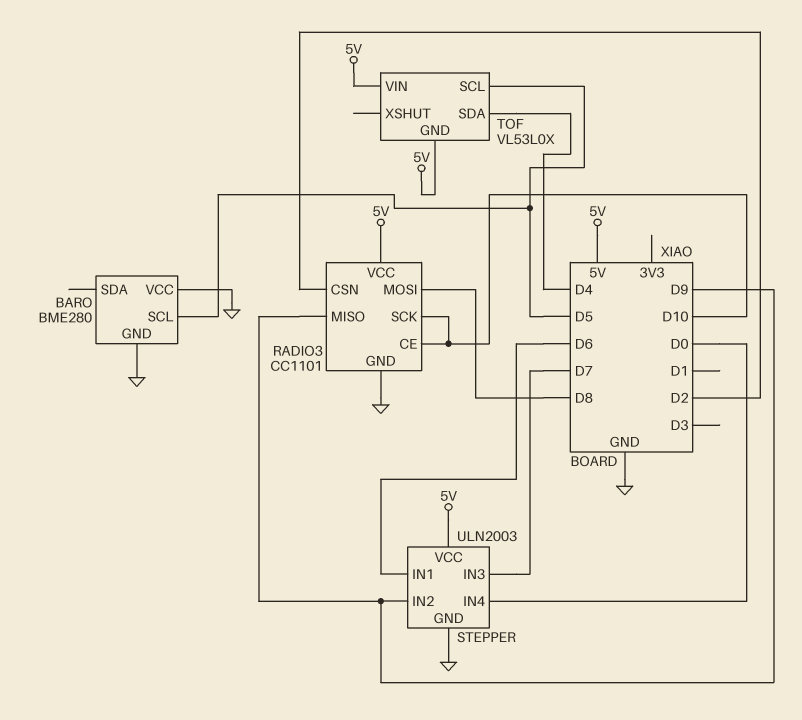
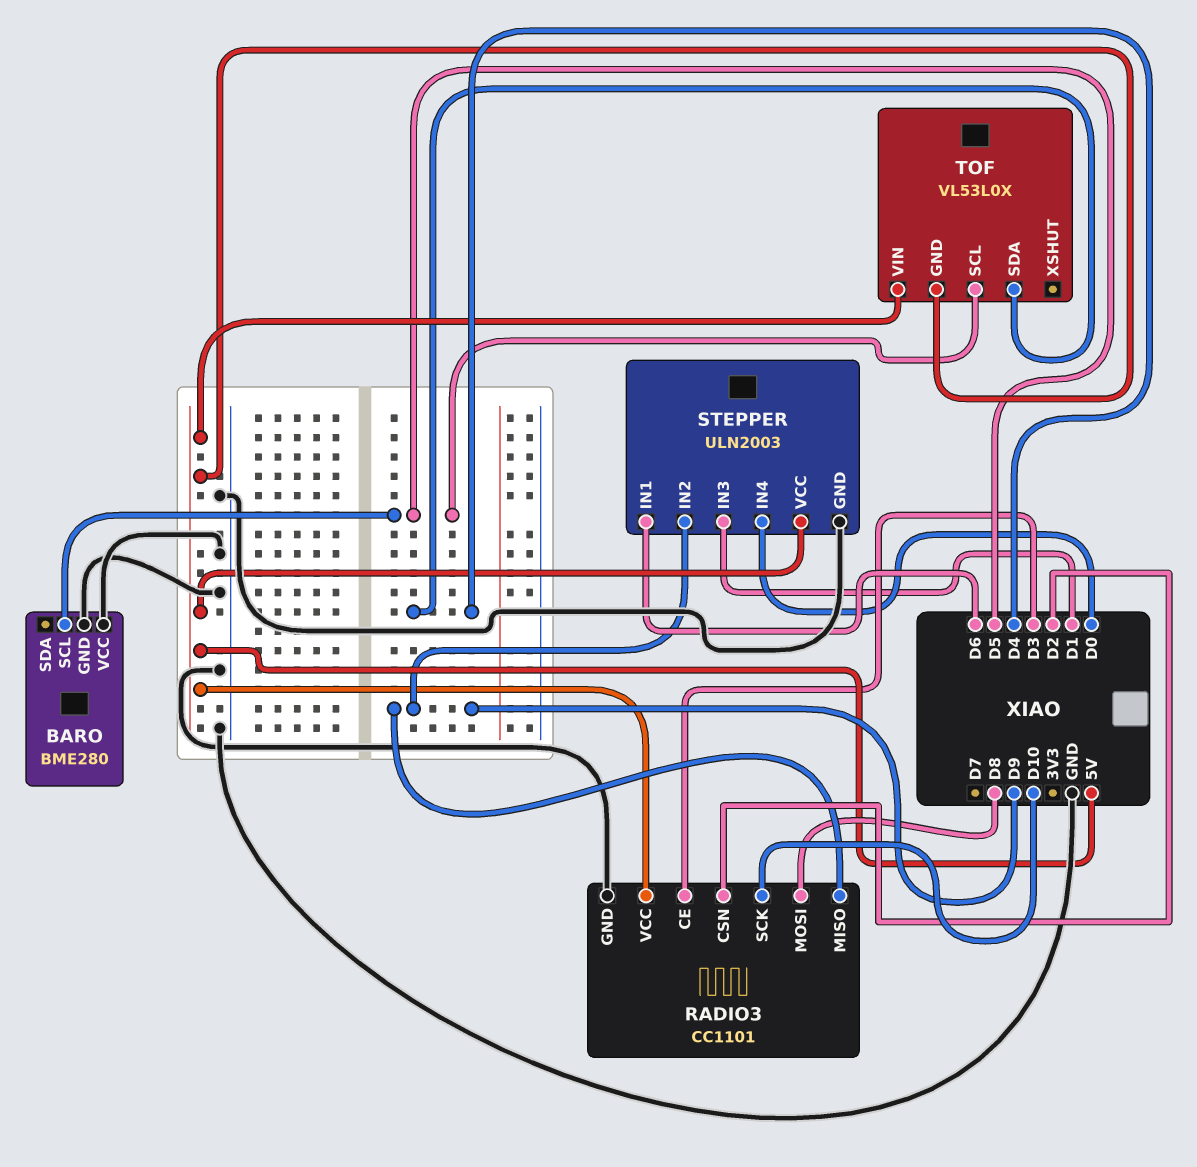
RADIO3 pin CE: D10 -> D3
STEPPER pin IN3: D7 -> D1

